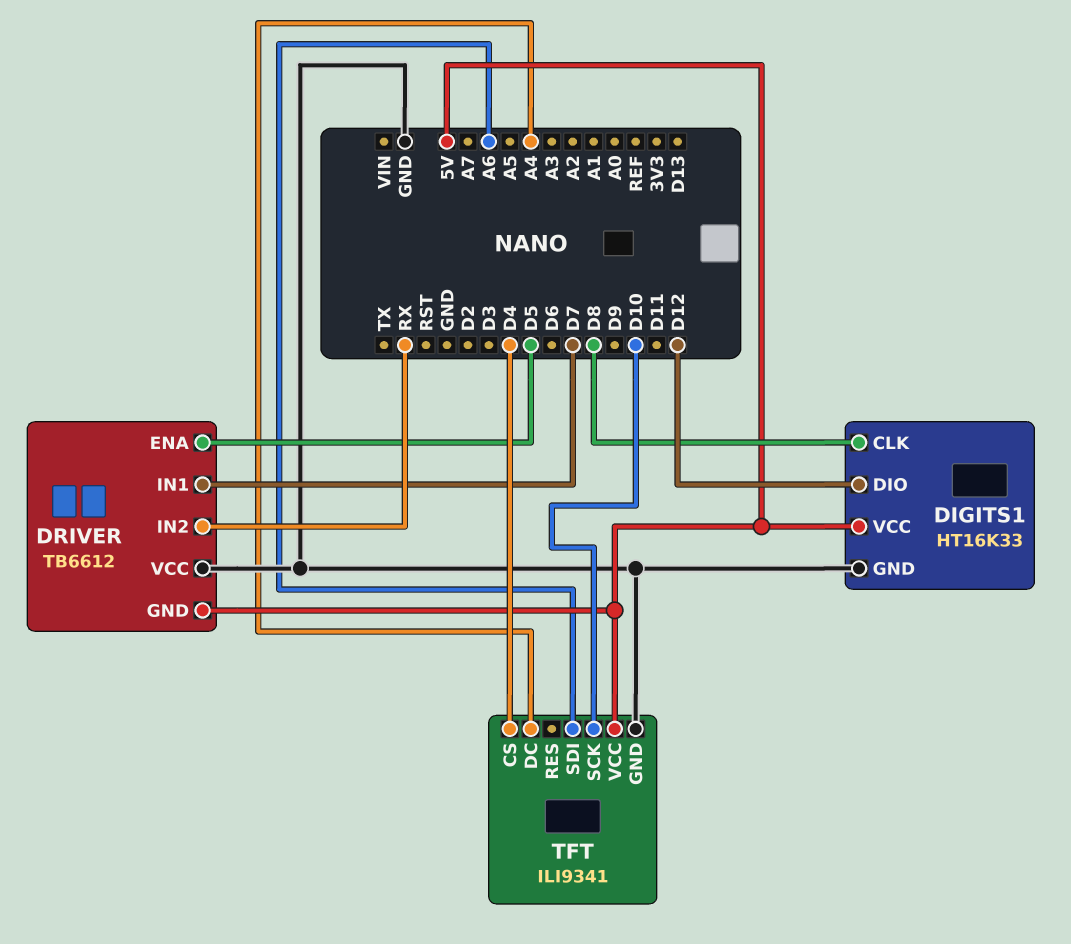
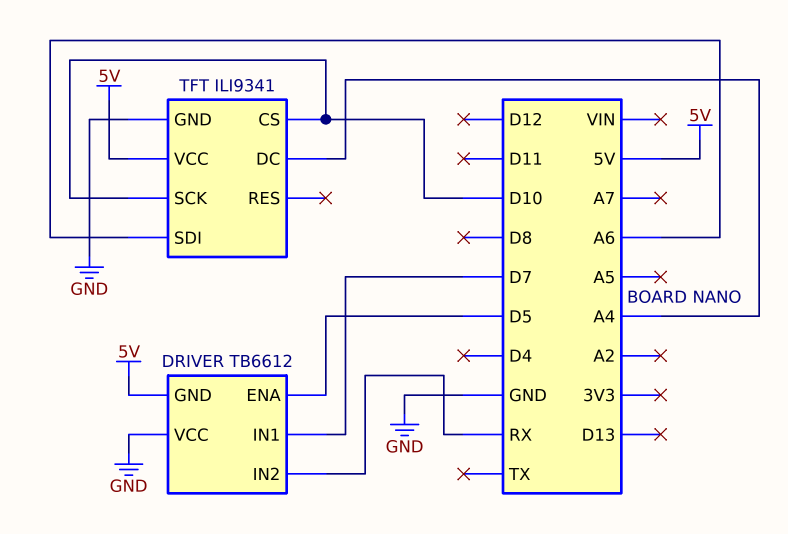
DIGITS1: HT16K33 -> none
DIGITS1 pin CLK: D8 -> none
DIGITS1 pin DIO: D12 -> none
DIGITS1 pin GND: GND -> none
DIGITS1 pin VCC: 5V -> none
TFT pin CS: D4 -> D10

